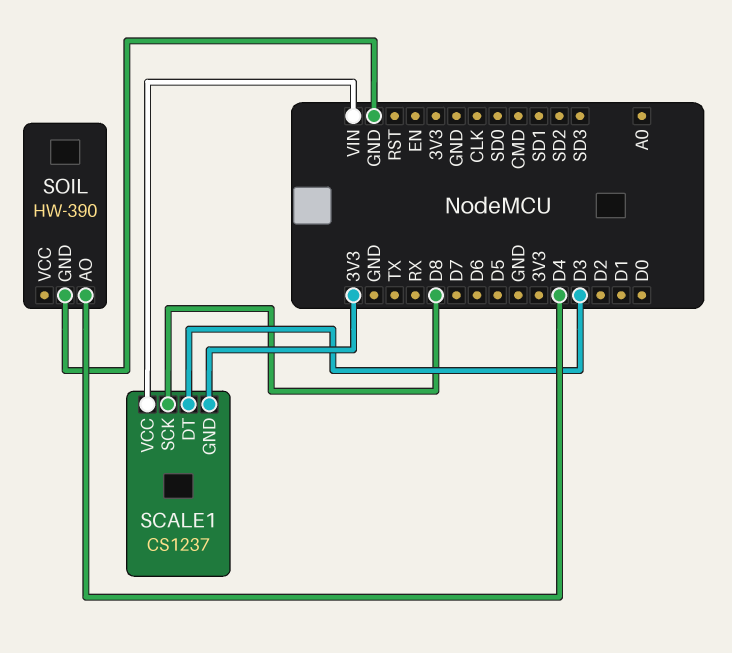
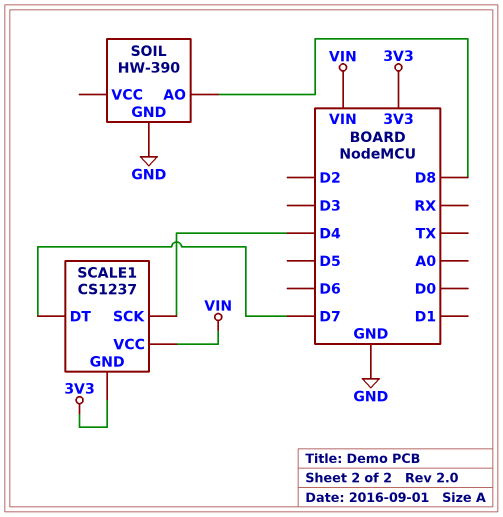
SCALE1 pin DT: D3 -> D7
SCALE1 pin SCK: D8 -> D4
SOIL pin AO: D4 -> D8

